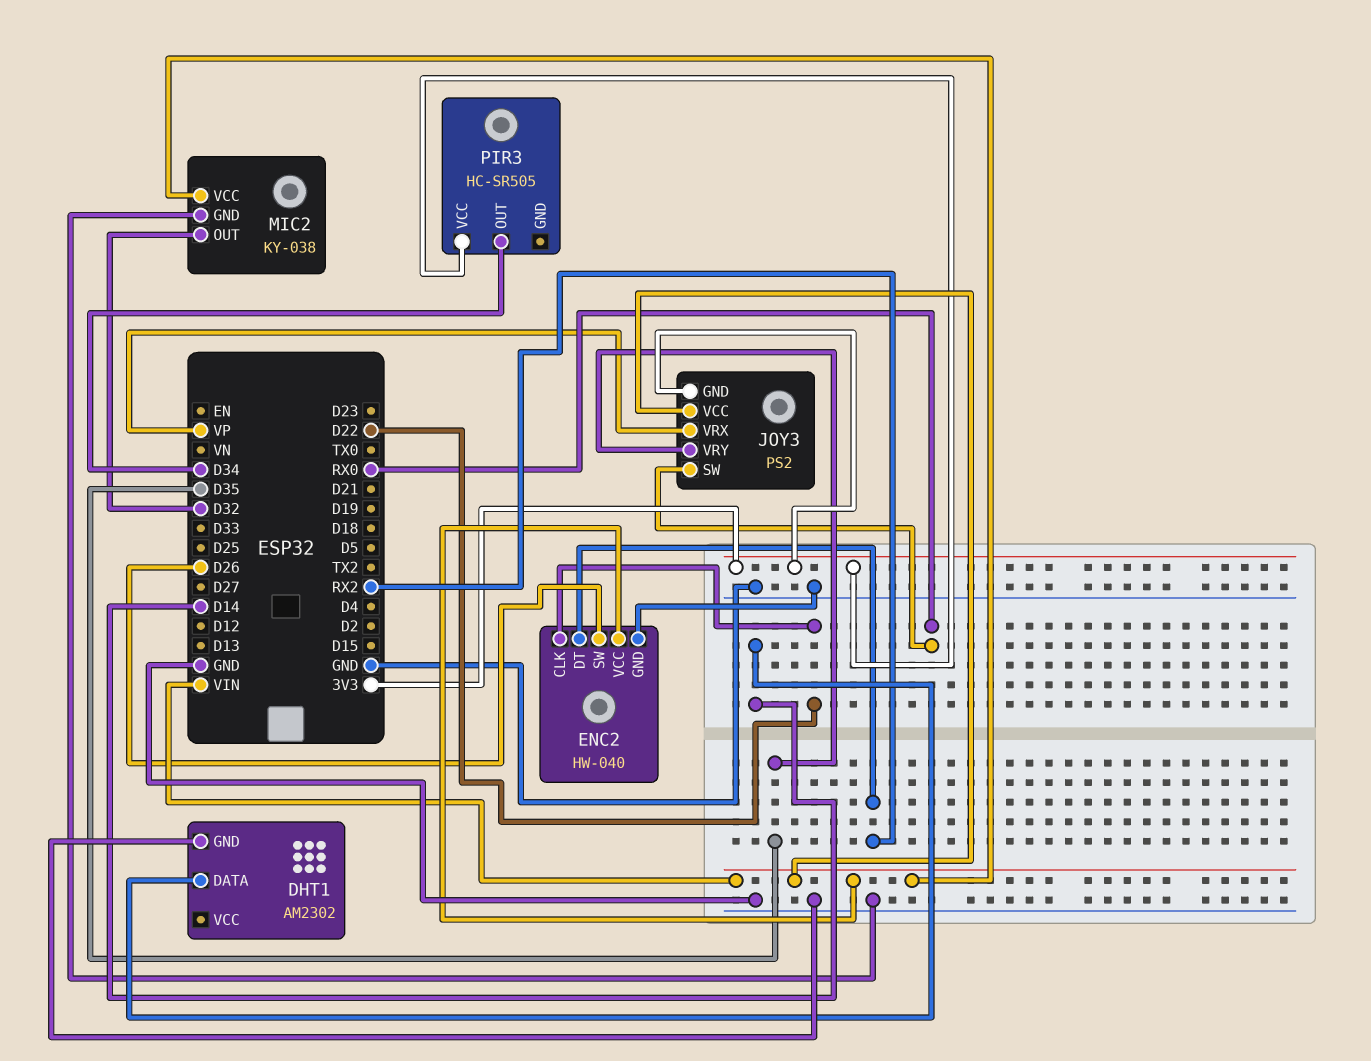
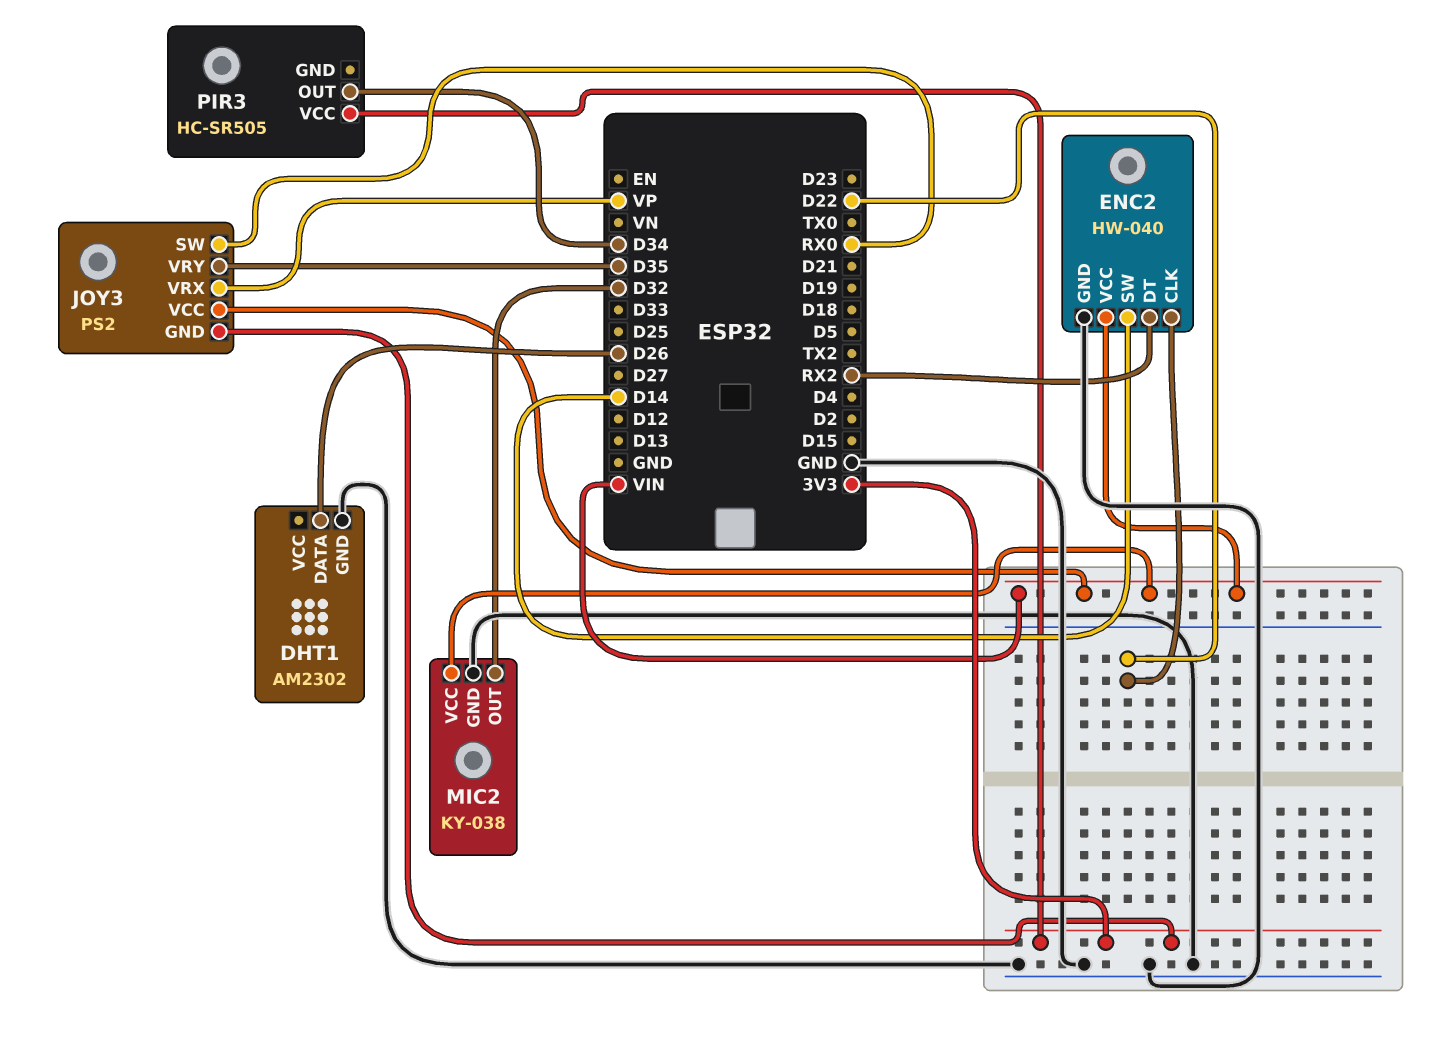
DHT1 pin DATA: D14 -> D26
ENC2 pin SW: D26 -> D14

